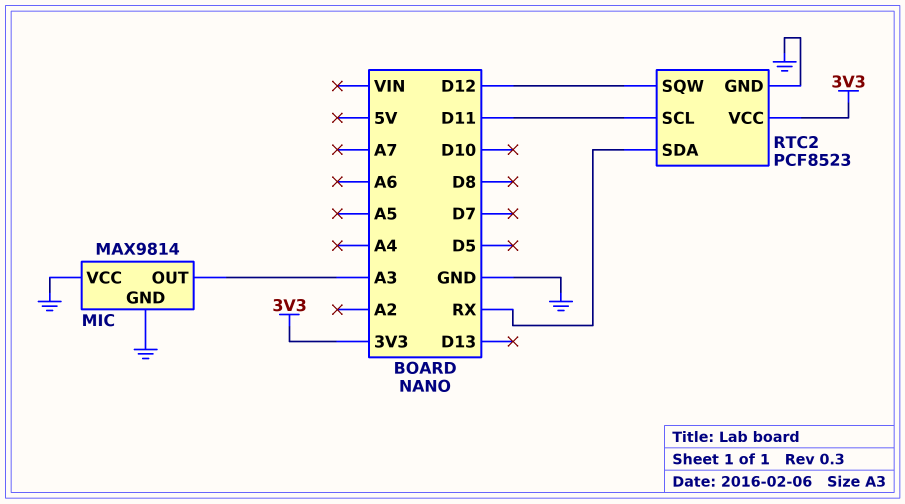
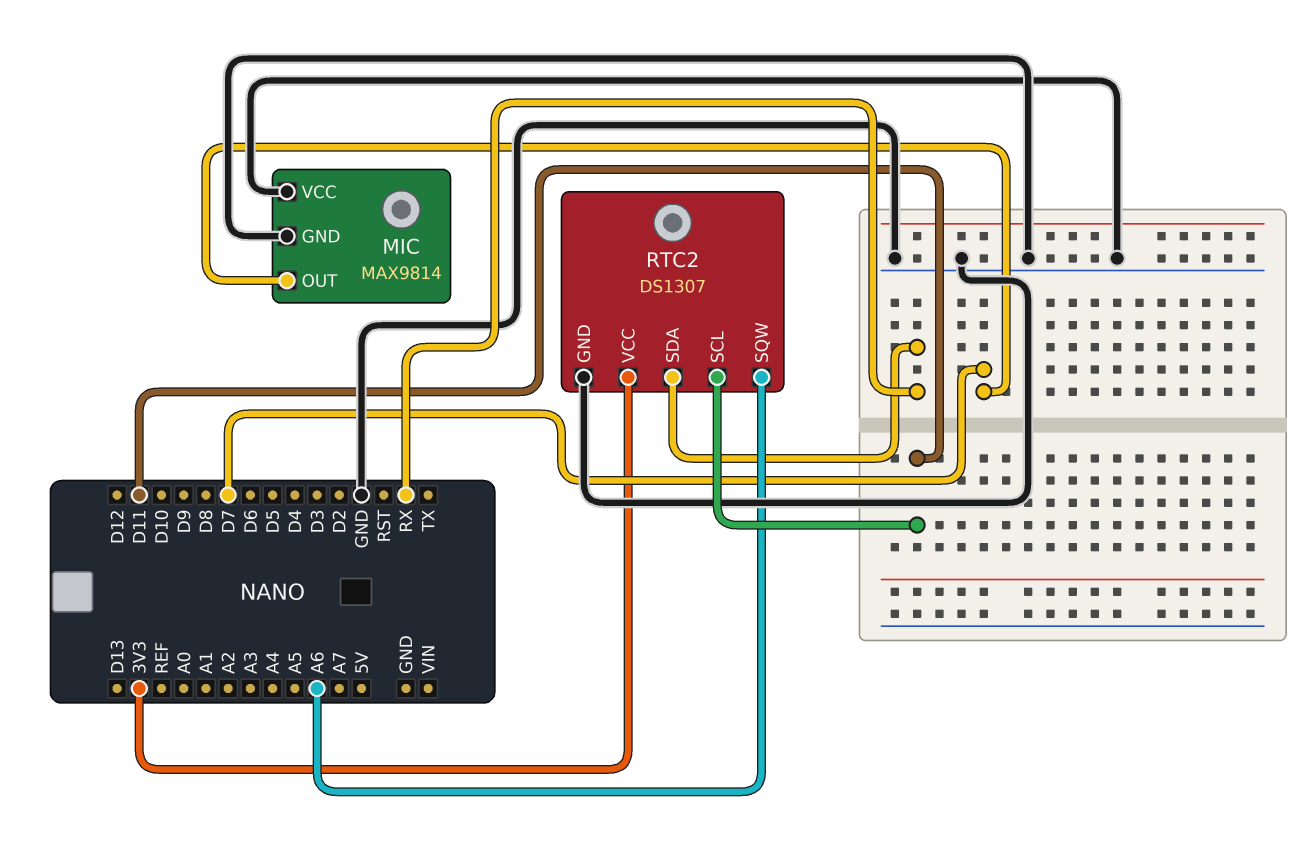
MIC pin OUT: A3 -> D7
RTC2: PCF8523 -> DS1307
RTC2 pin SQW: D12 -> A6

